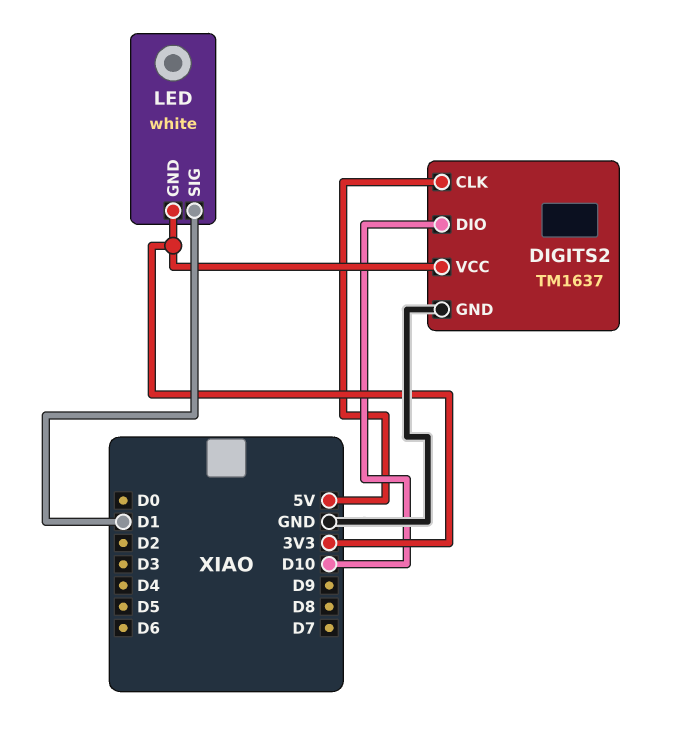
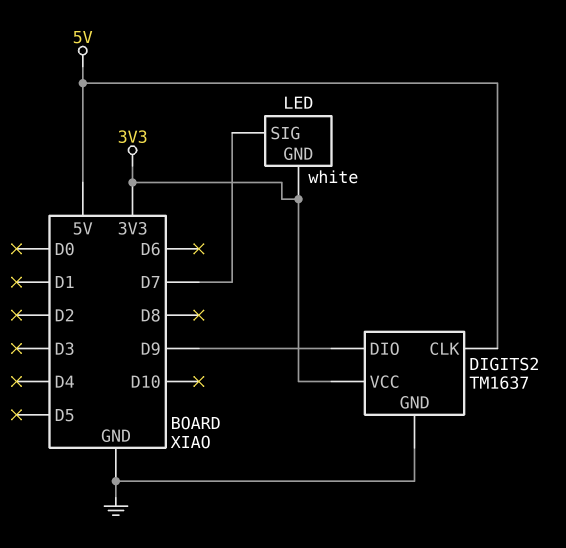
DIGITS2 pin DIO: D10 -> D9
LED pin SIG: D1 -> D7

